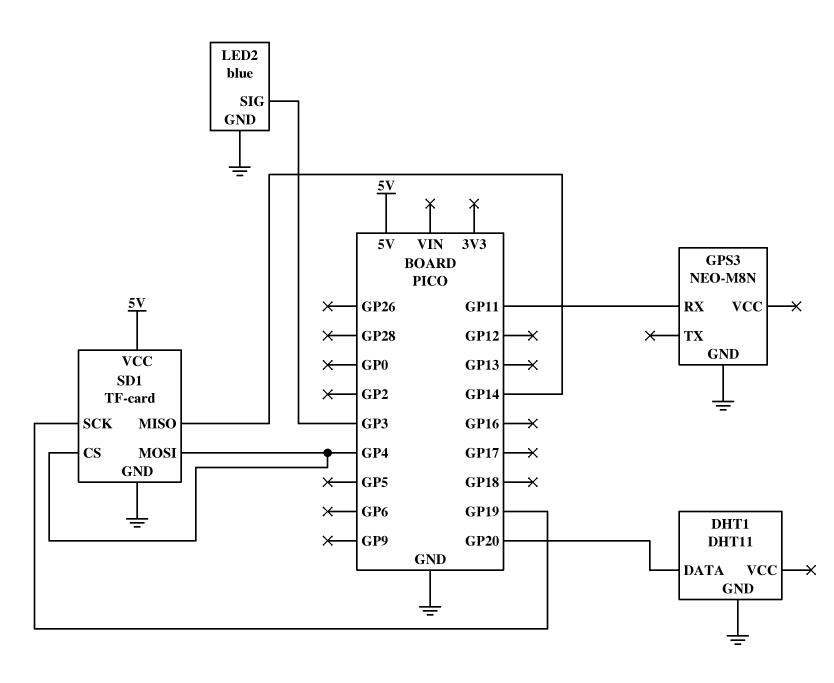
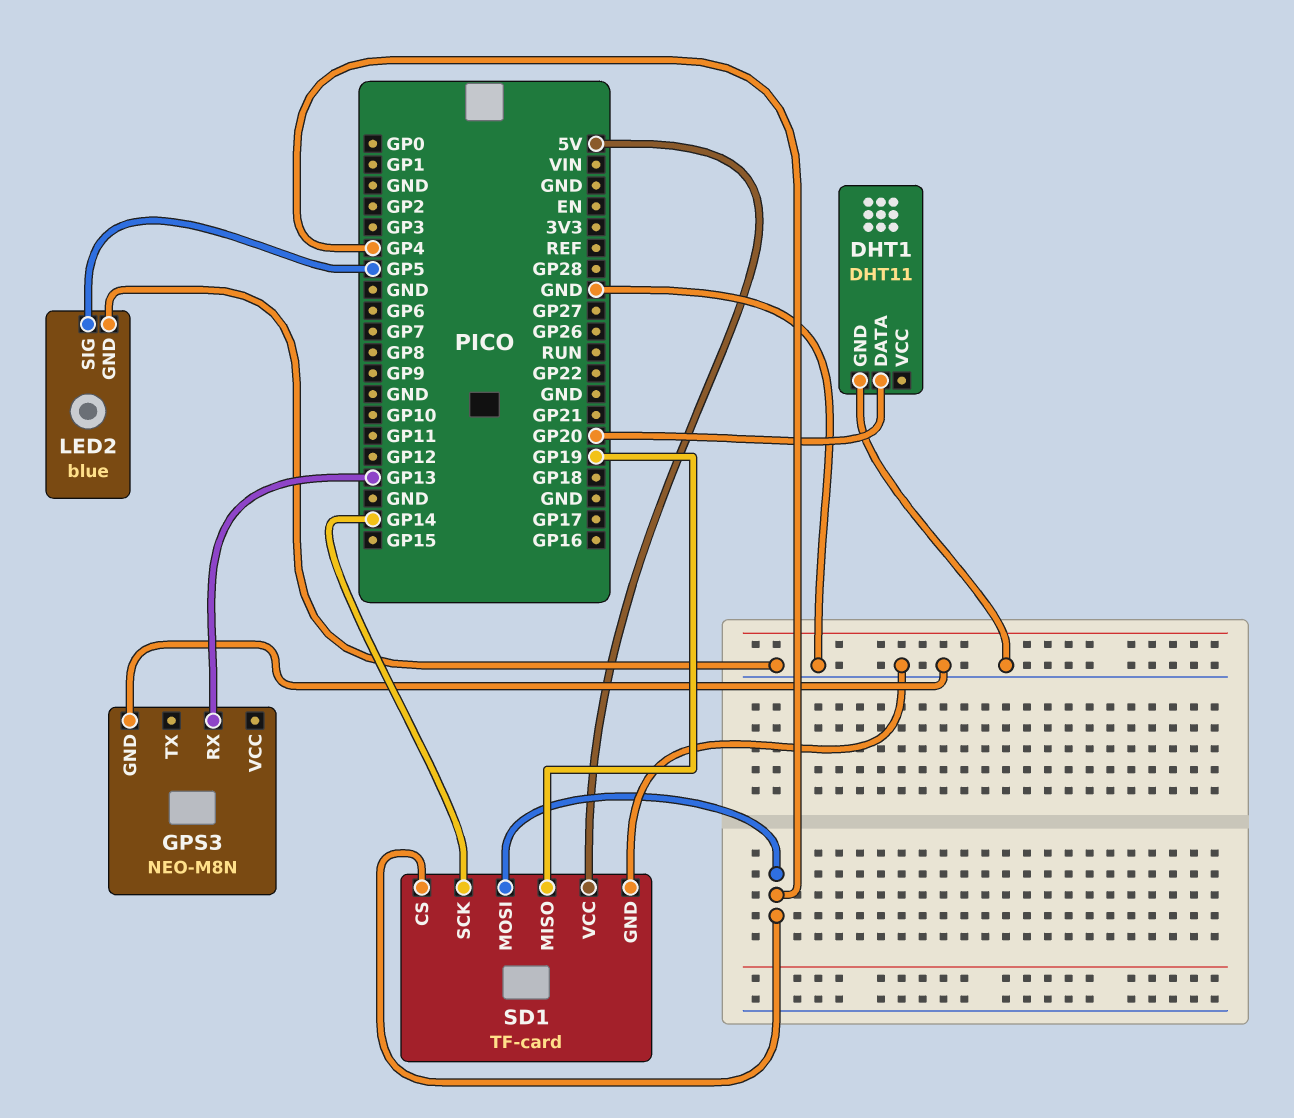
GPS3 pin RX: GP11 -> GP13
LED2 pin SIG: GP3 -> GP5
SD1 pin MISO: GP14 -> GP19
SD1 pin SCK: GP19 -> GP14

